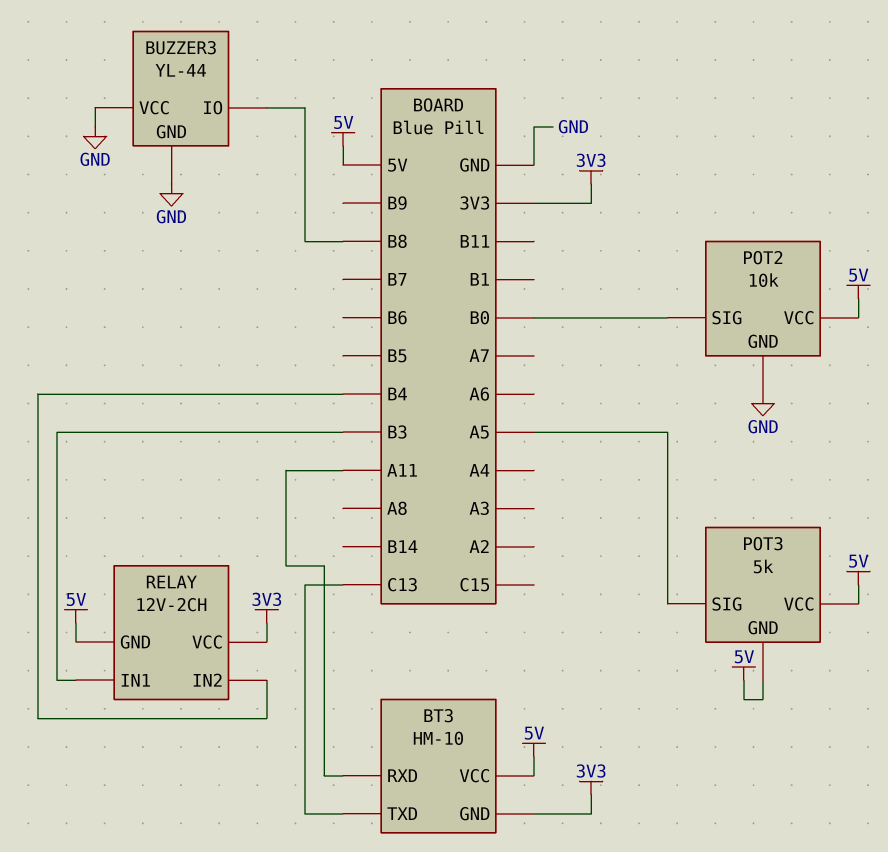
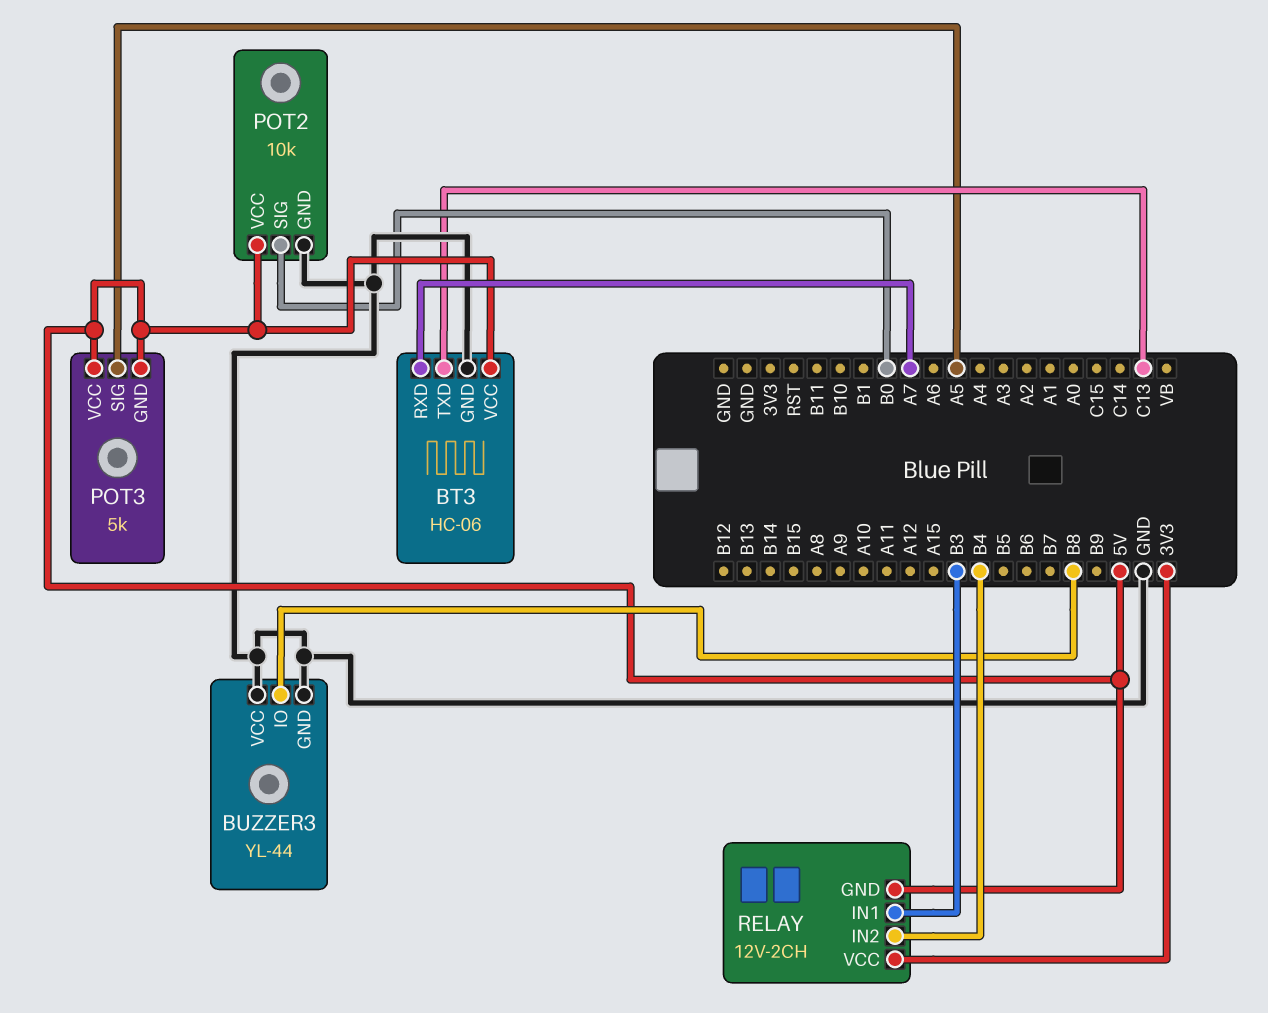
BT3: HM-10 -> HC-06
BT3 pin GND: 3V3 -> GND
BT3 pin RXD: A11 -> A7

